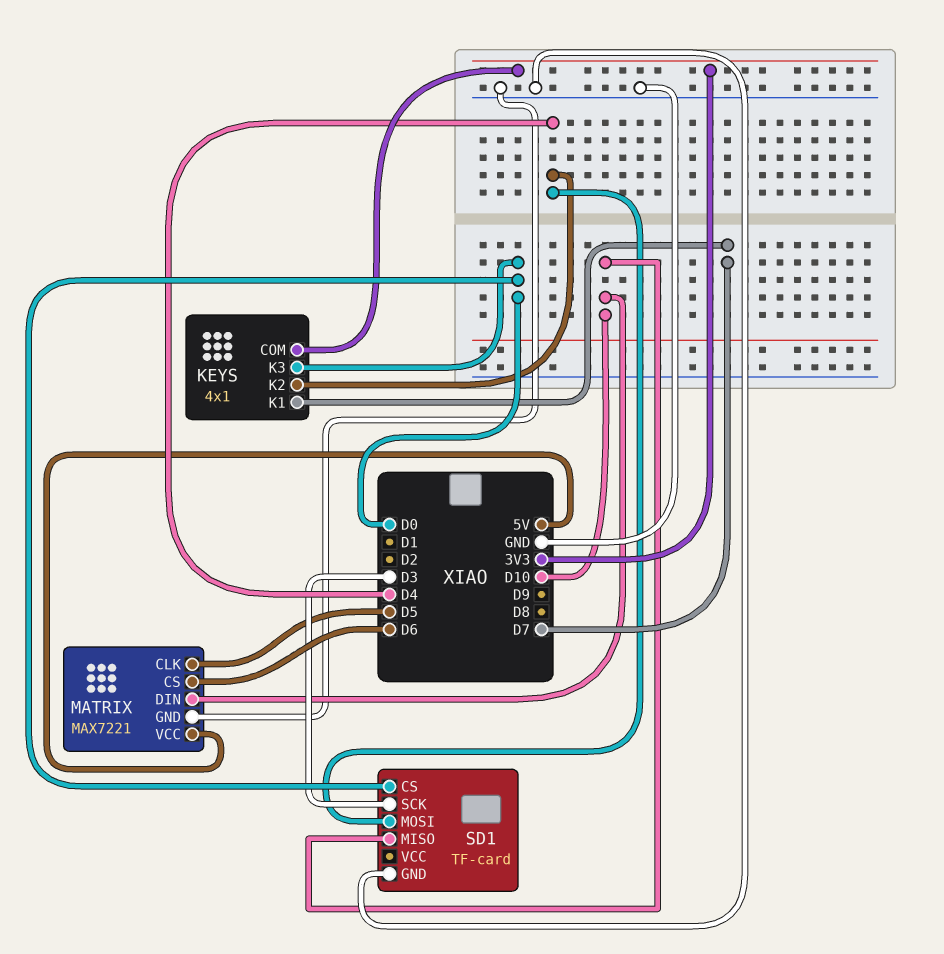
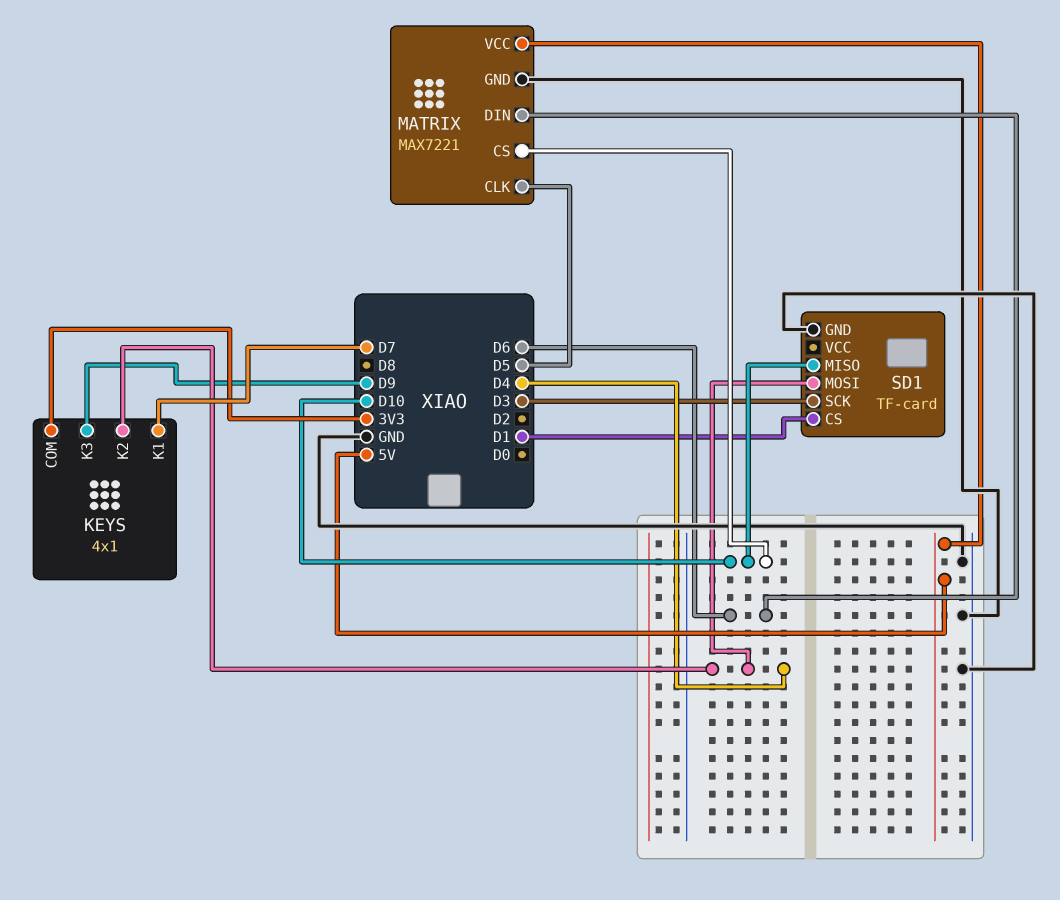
KEYS pin K3: D0 -> D9
MATRIX pin CS: D6 -> D10
MATRIX pin DIN: D10 -> D6
SD1 pin CS: D0 -> D1

